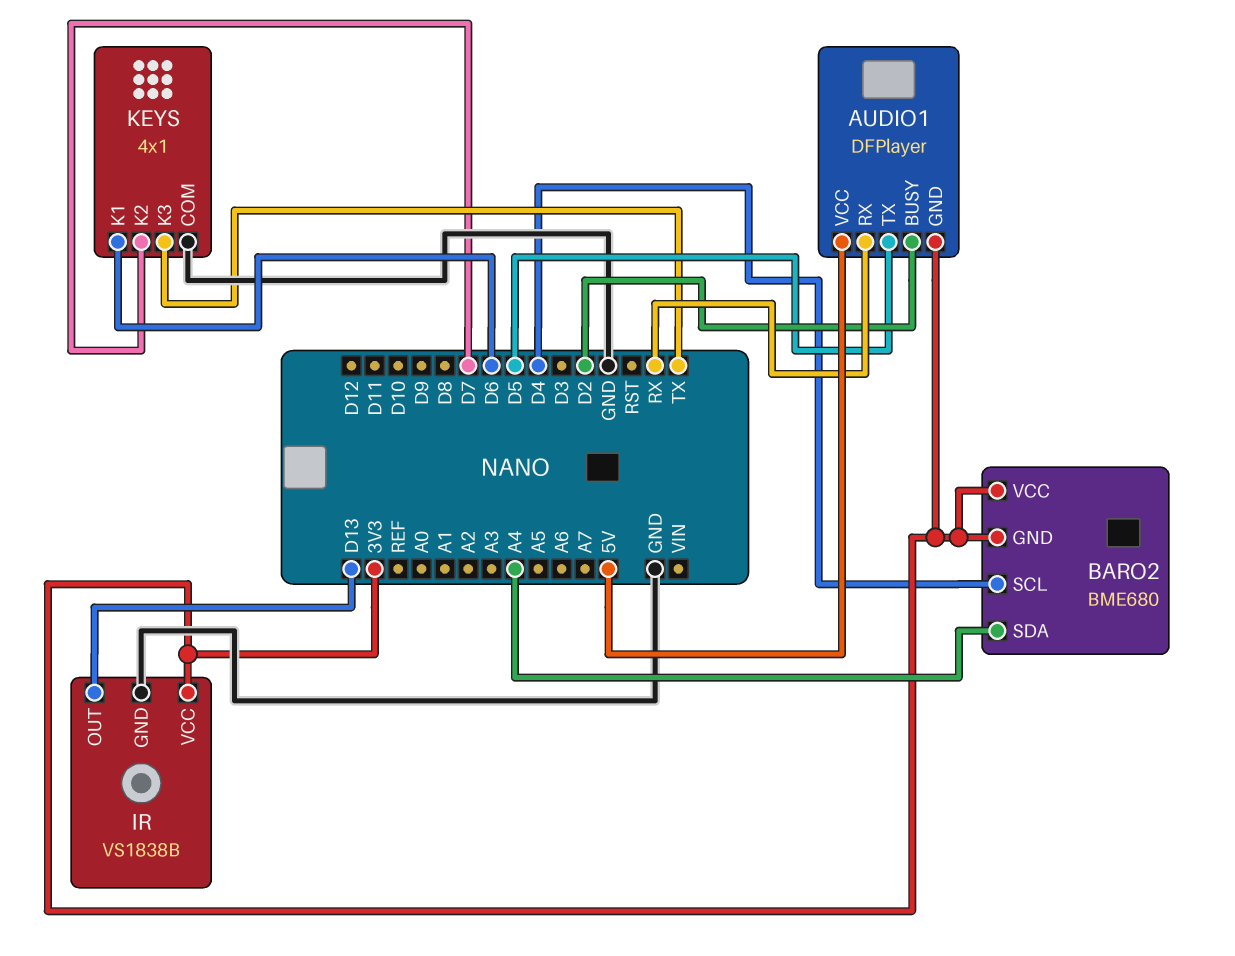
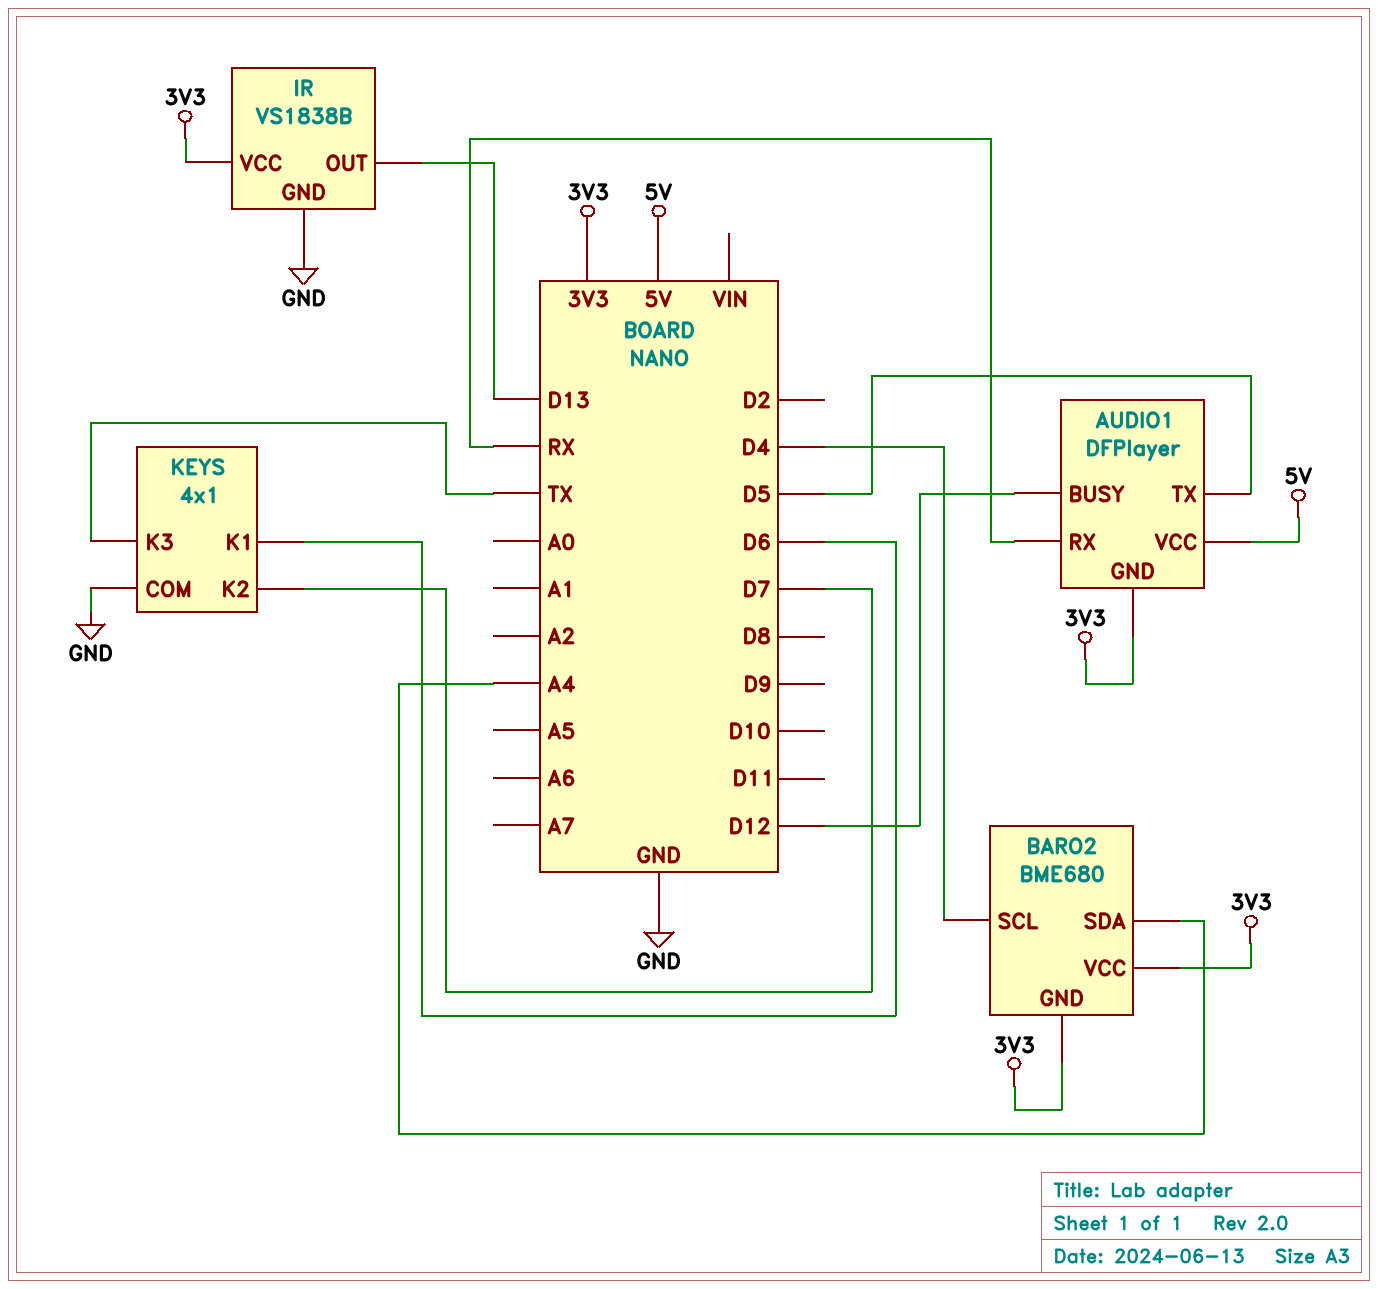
AUDIO1 pin BUSY: D2 -> D12

